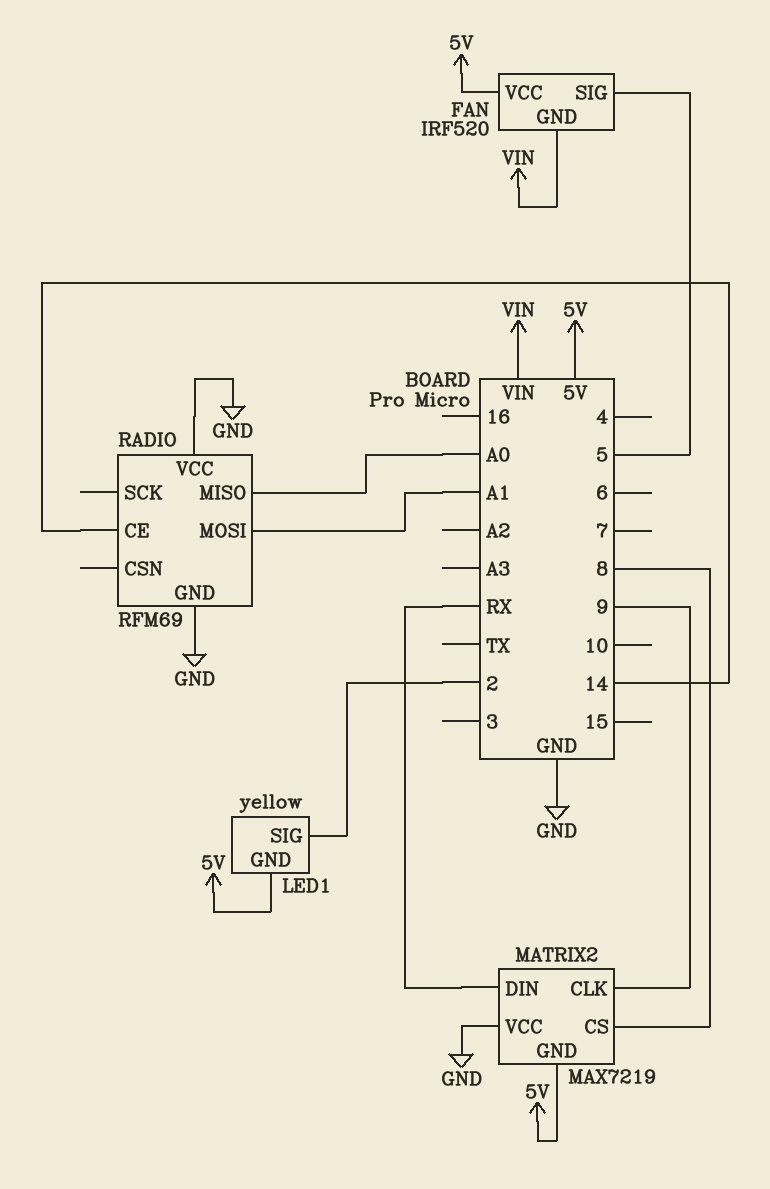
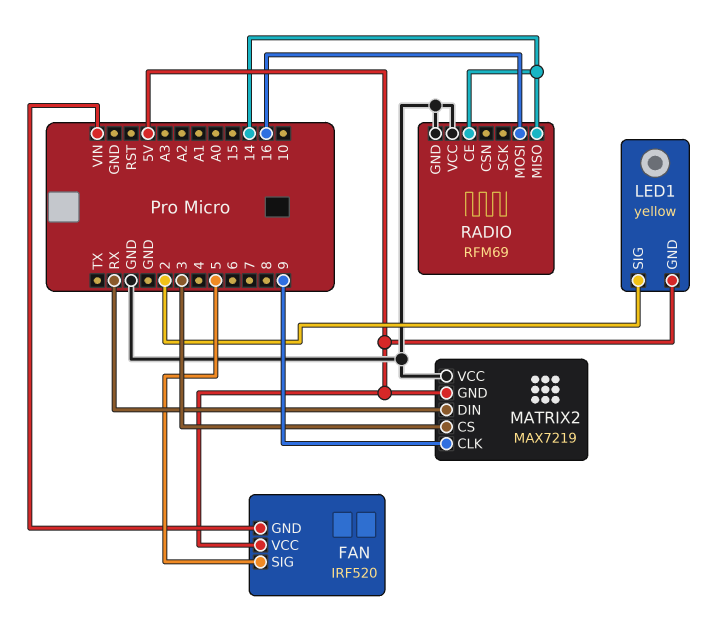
MATRIX2 pin CS: 8 -> 3
RADIO pin MISO: A0 -> 14
RADIO pin MOSI: A1 -> 16

